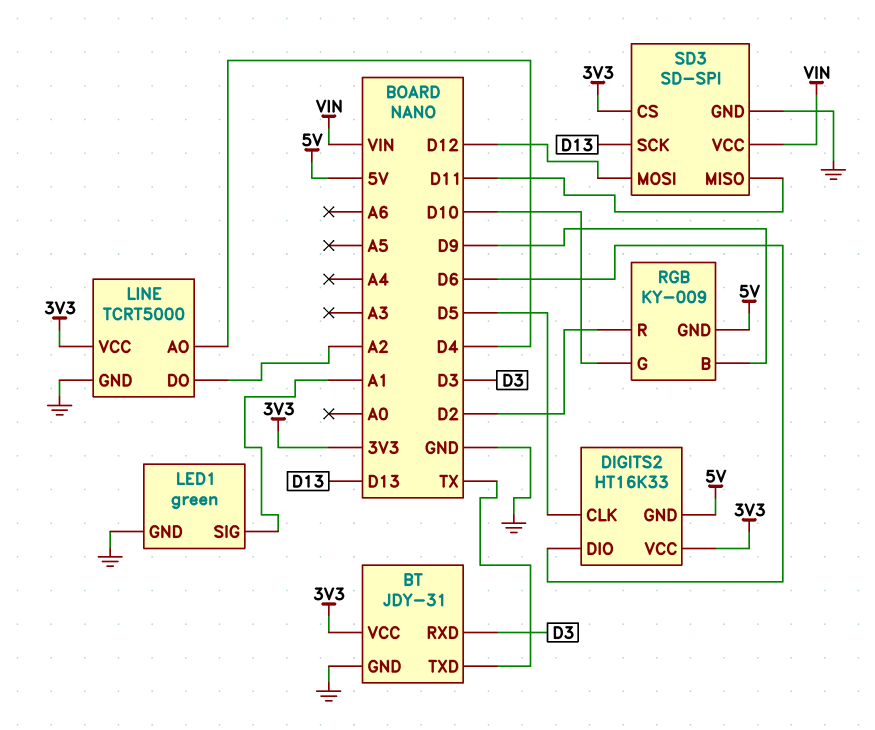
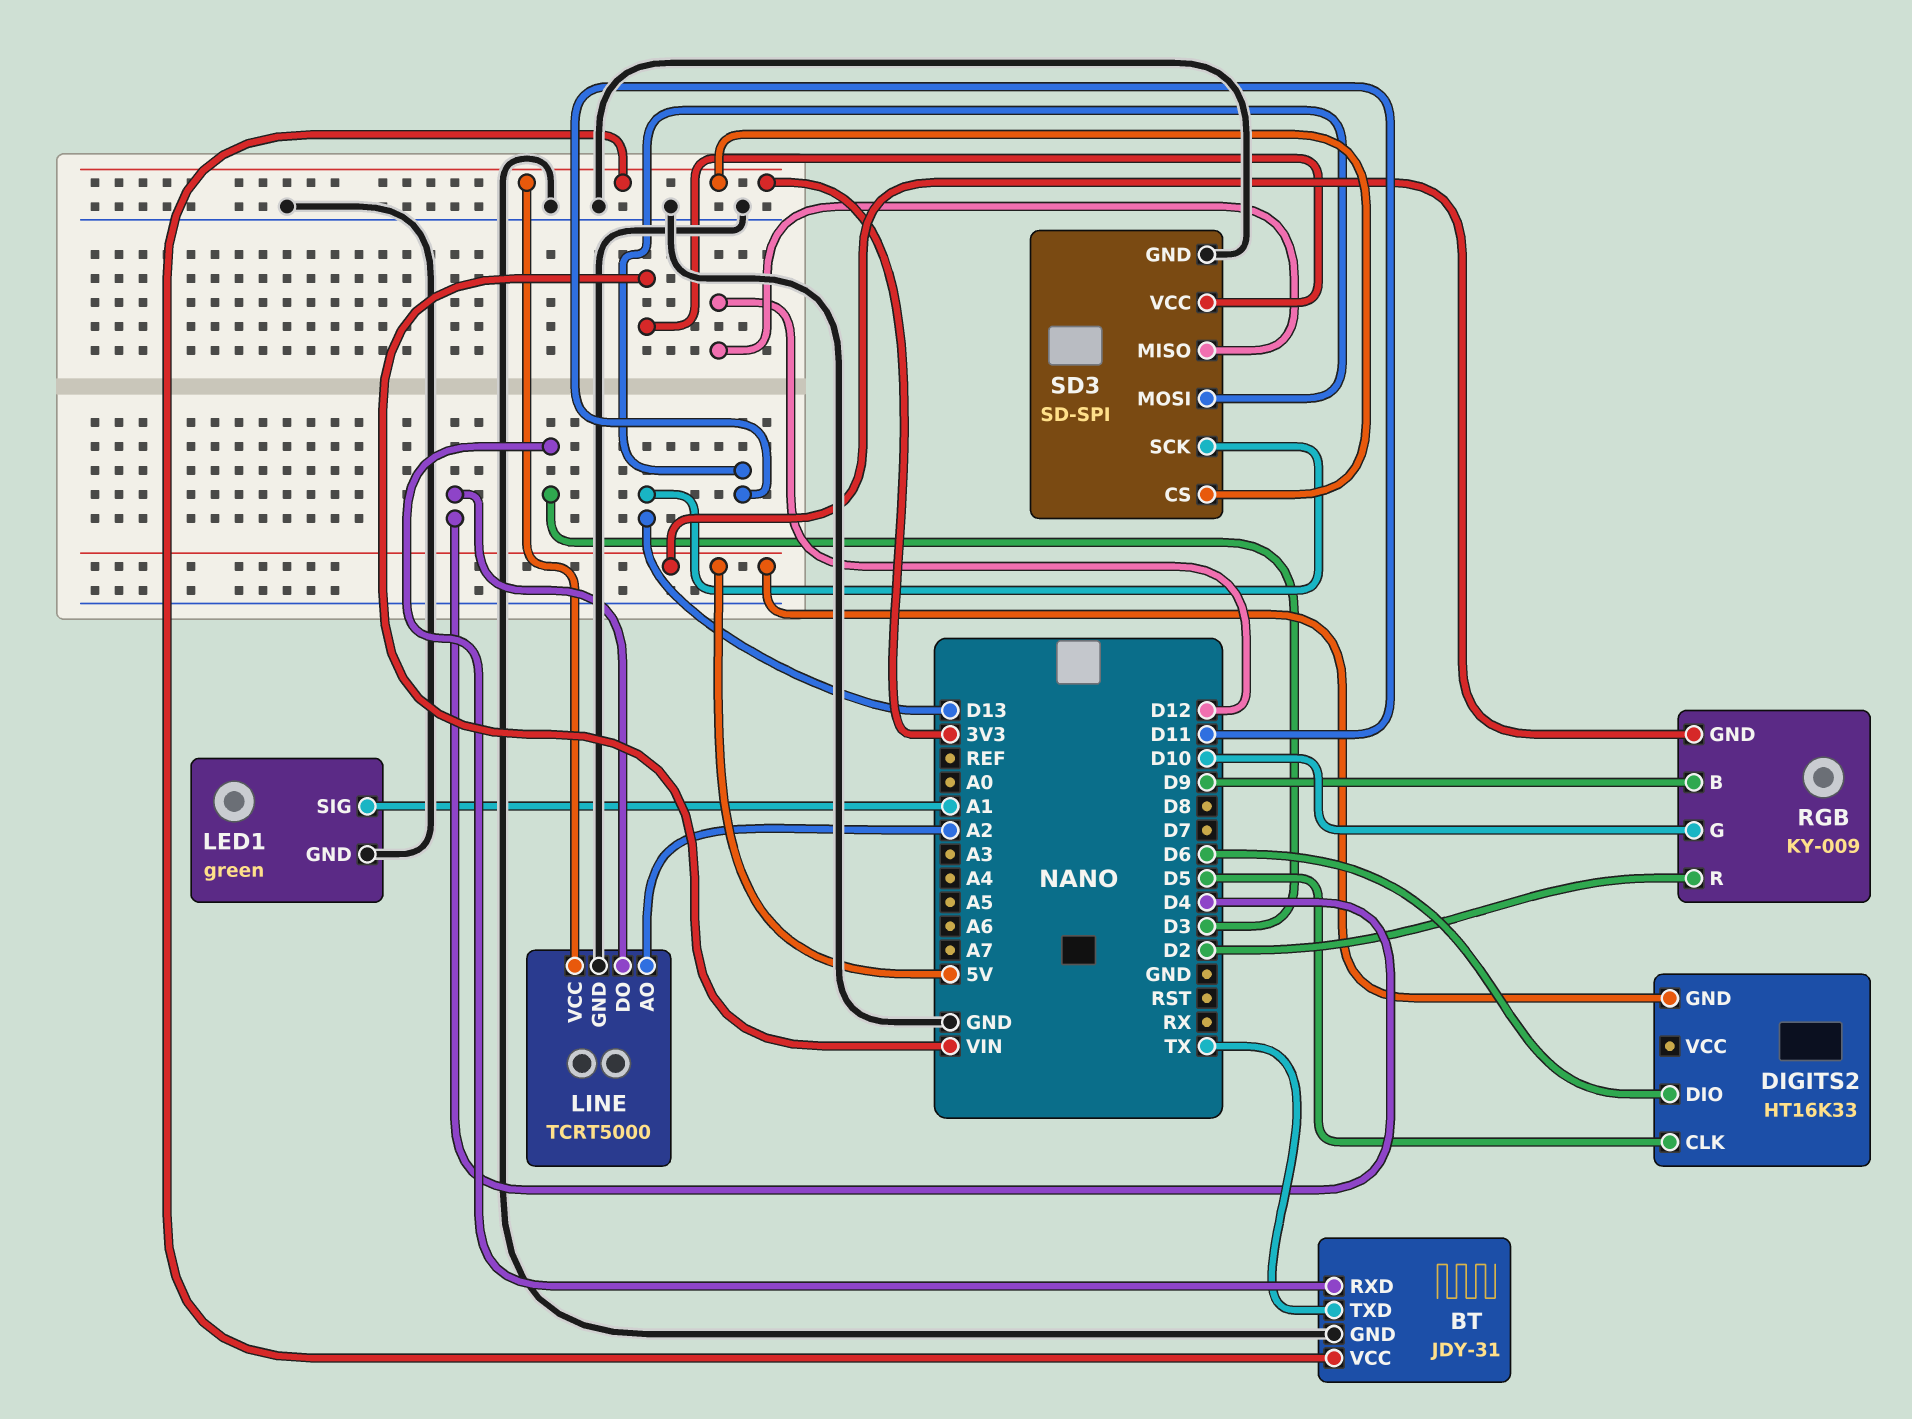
DIGITS2 pin VCC: 3V3 -> none
LINE pin AO: D4 -> A2
LINE pin DO: A2 -> D4
SD3 pin MISO: D11 -> D12
SD3 pin MOSI: D12 -> D11

